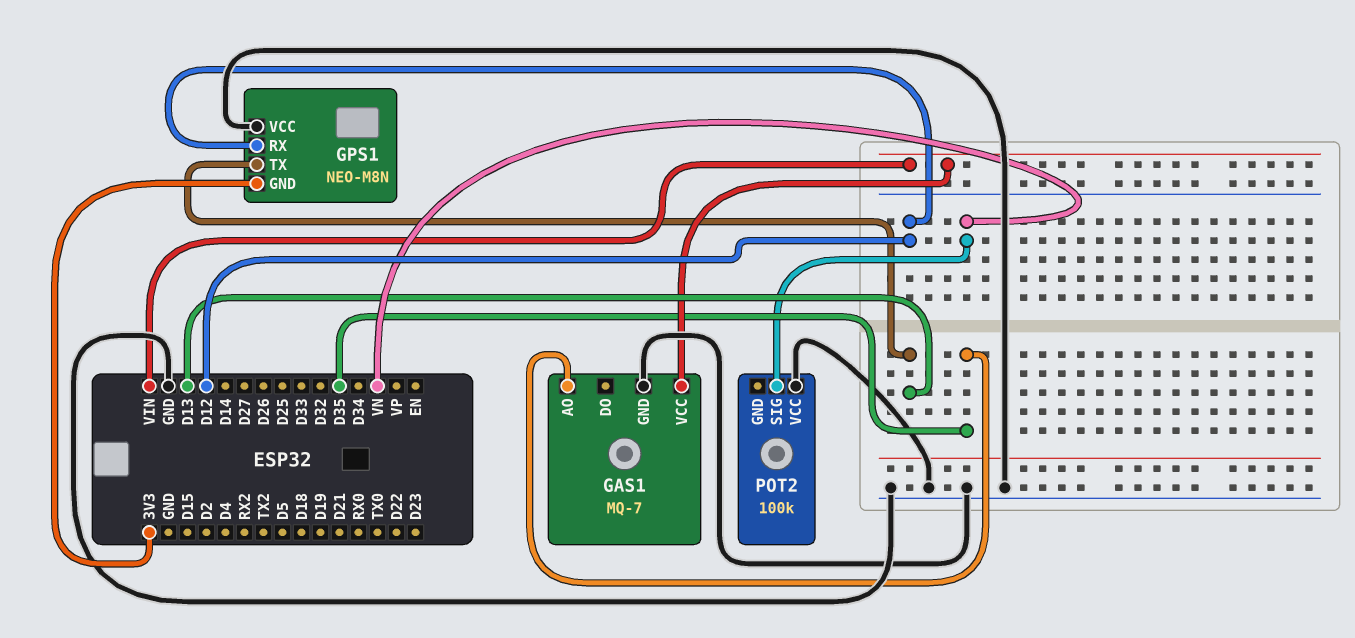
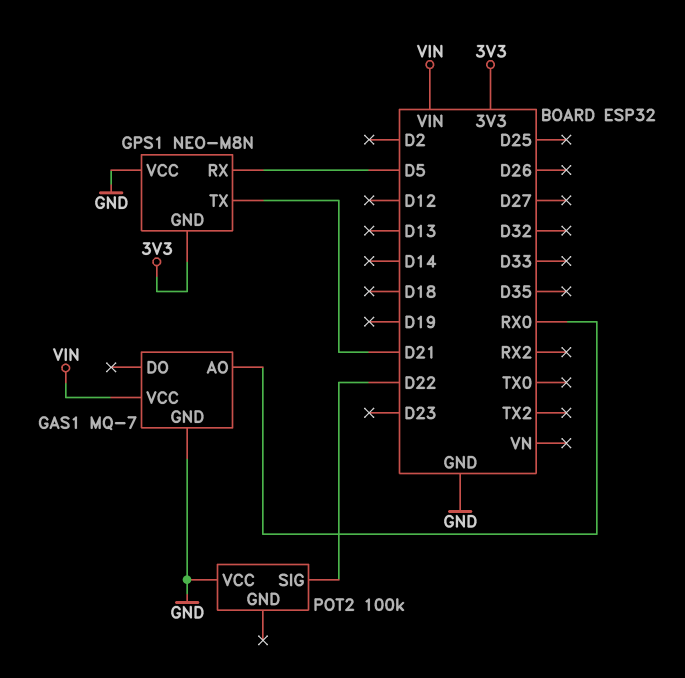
GAS1 pin AO: D35 -> RX0
GPS1 pin RX: D12 -> D5
GPS1 pin TX: D13 -> D21
POT2 pin SIG: VN -> D22

